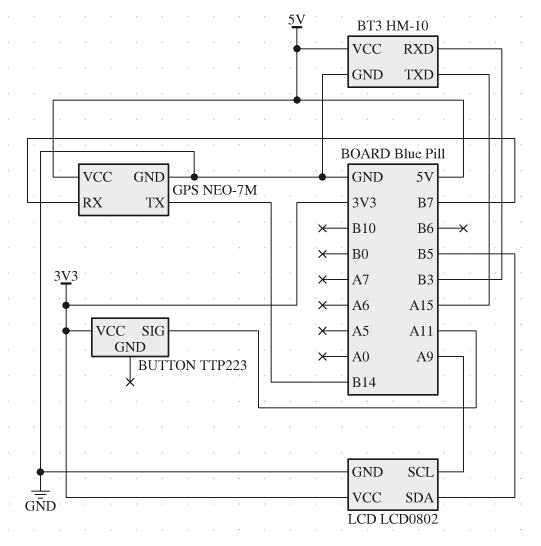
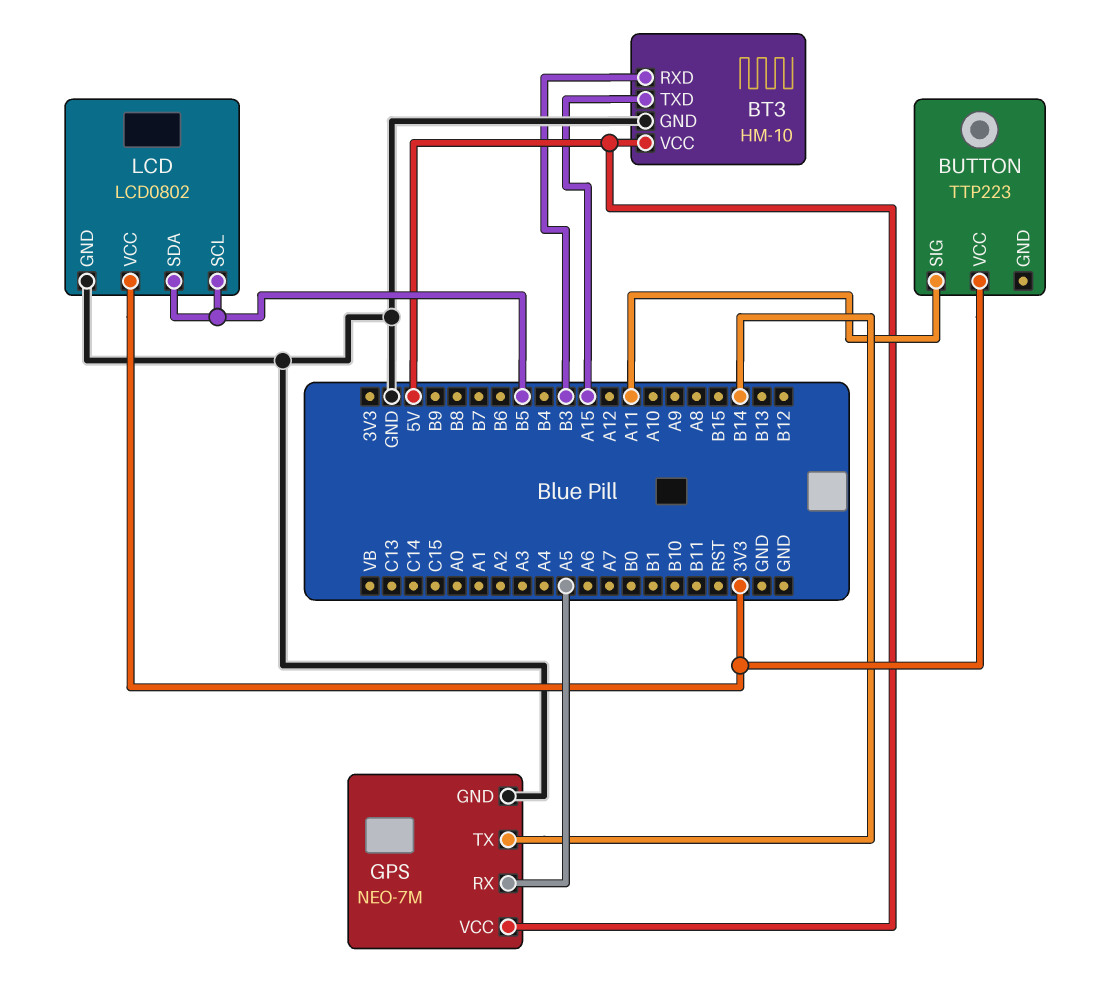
GPS pin RX: B7 -> A5
LCD pin SCL: A9 -> B5

